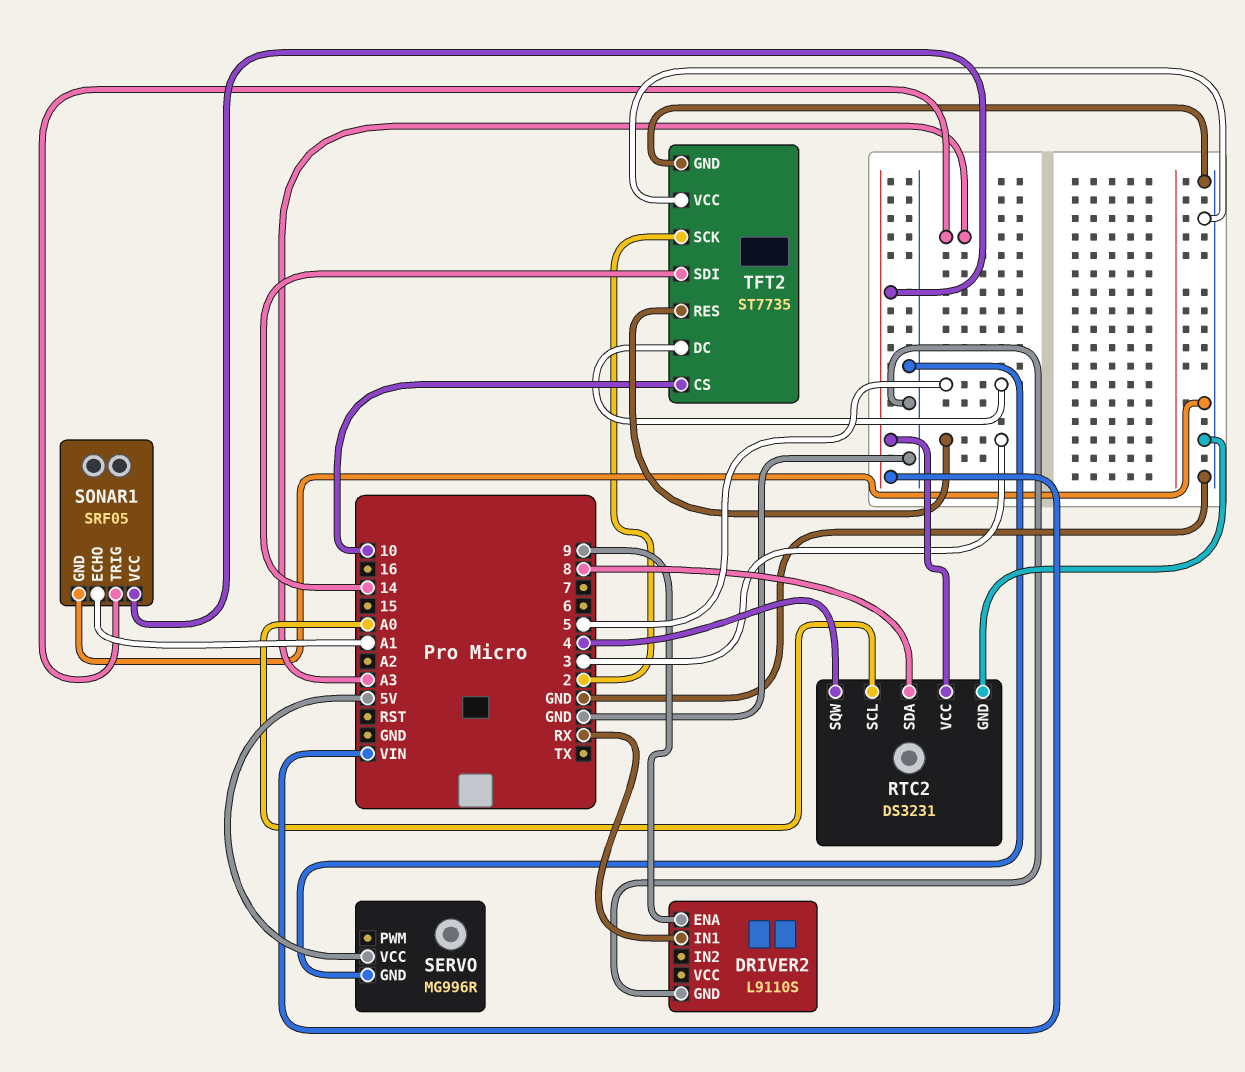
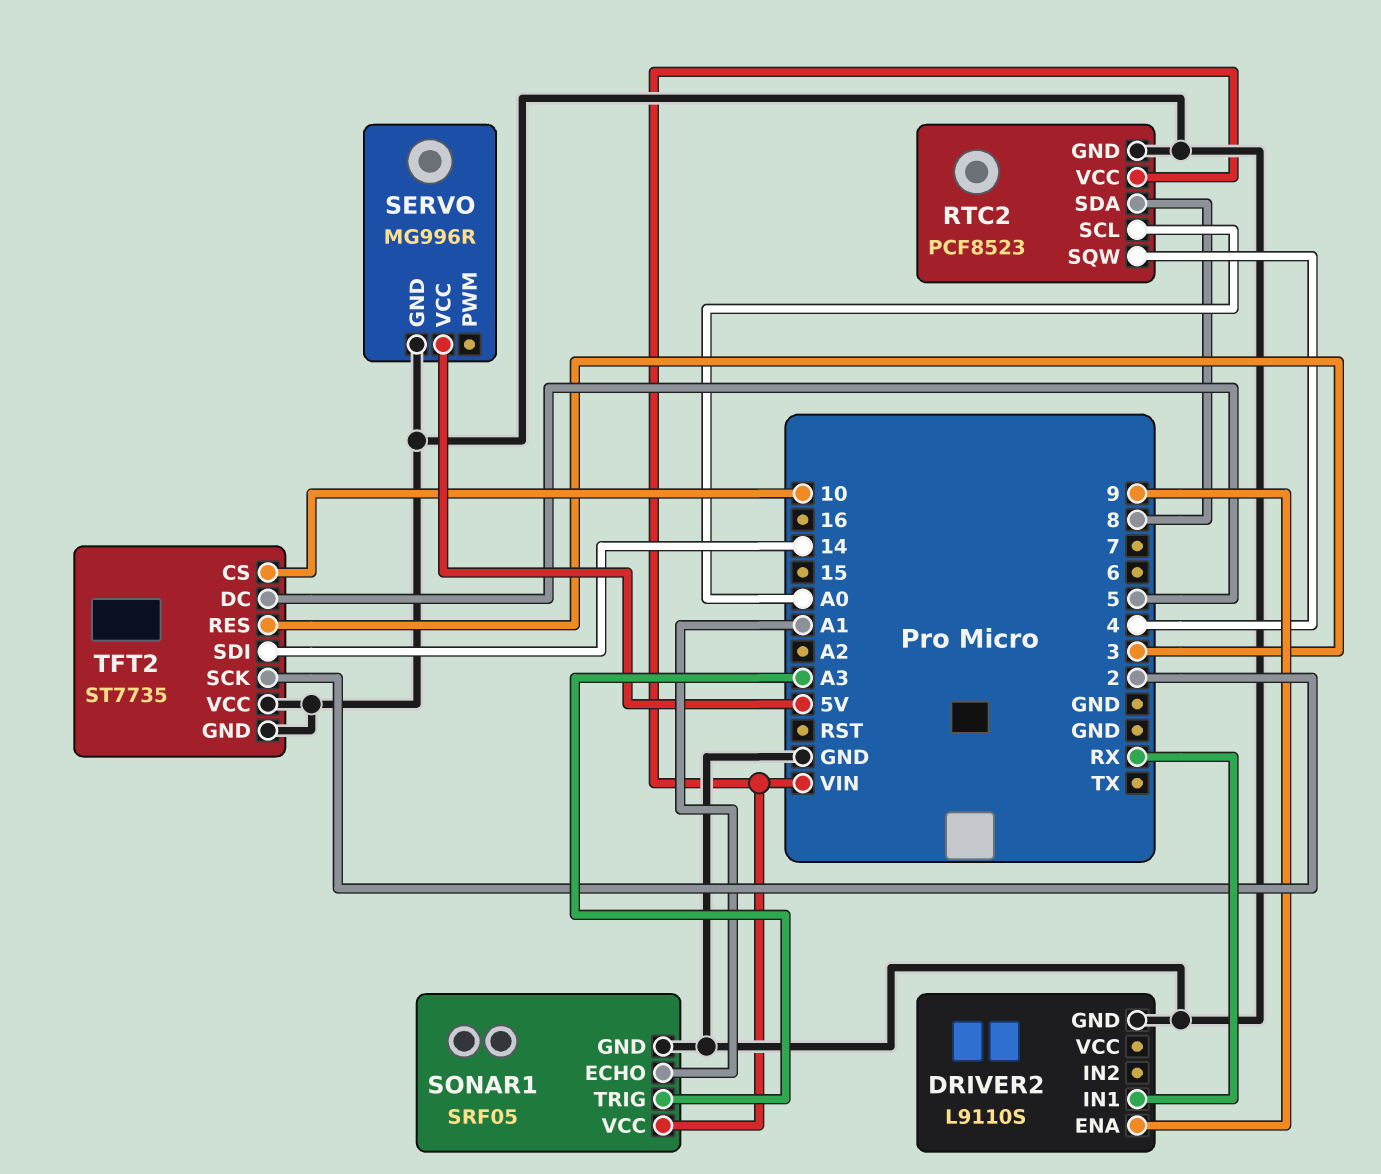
RTC2: DS3231 -> PCF8523

